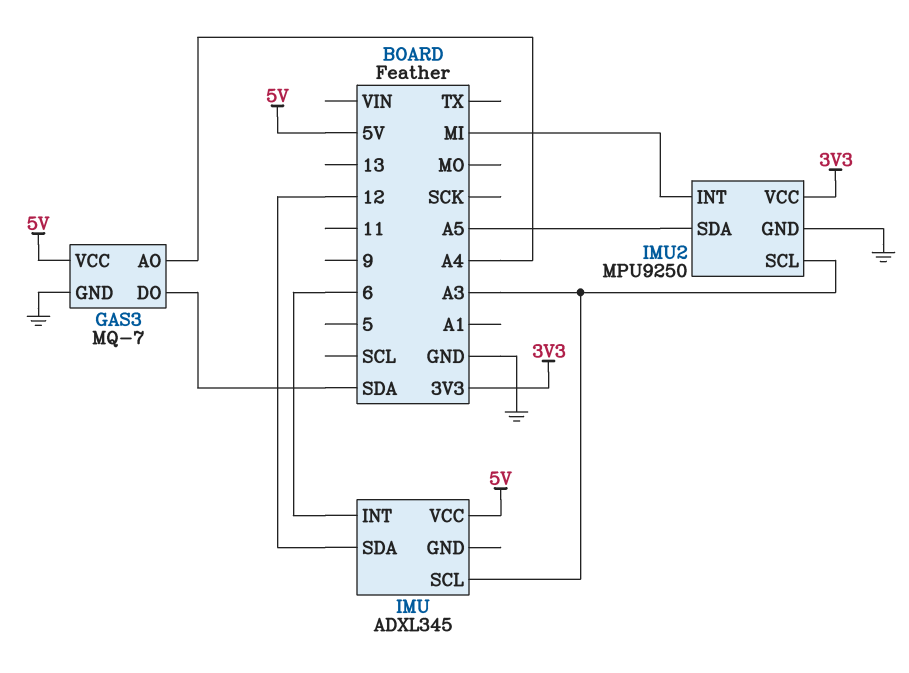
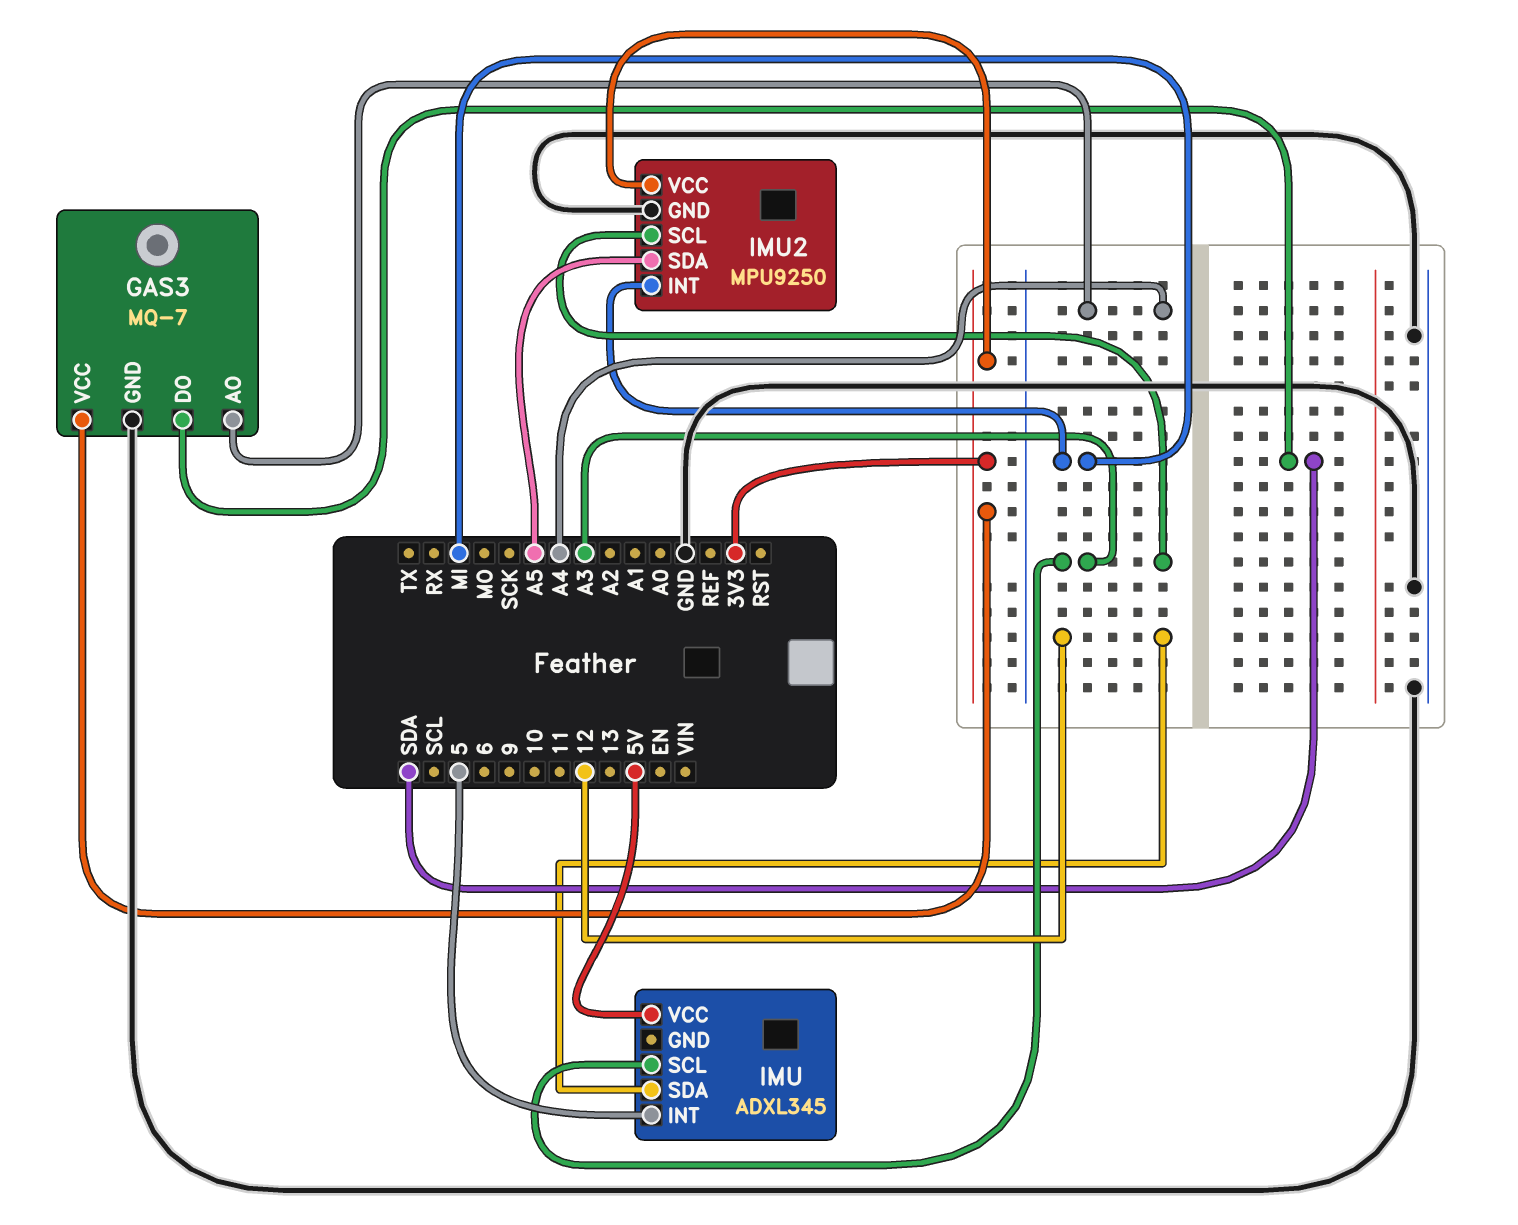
GAS3 pin VCC: 5V -> 3V3
IMU pin INT: 6 -> 5

